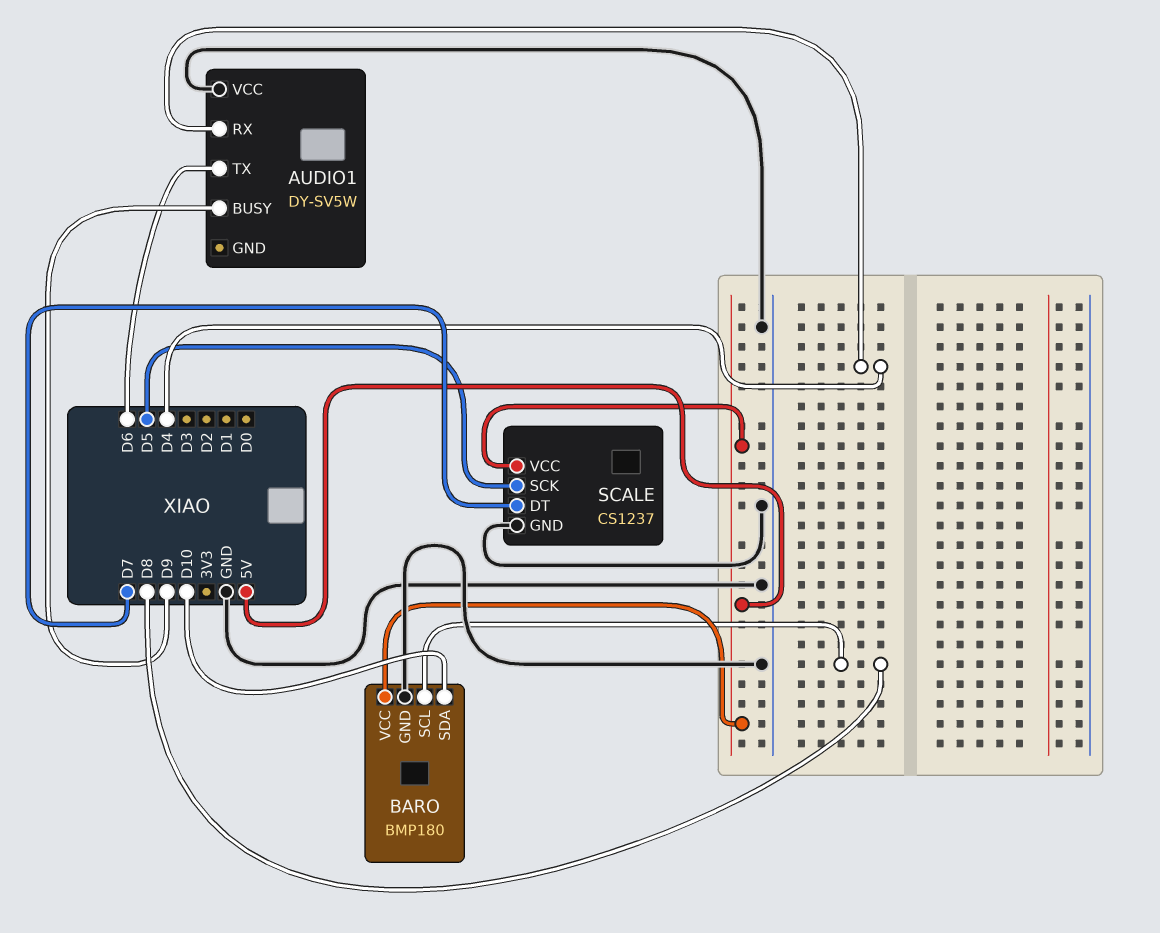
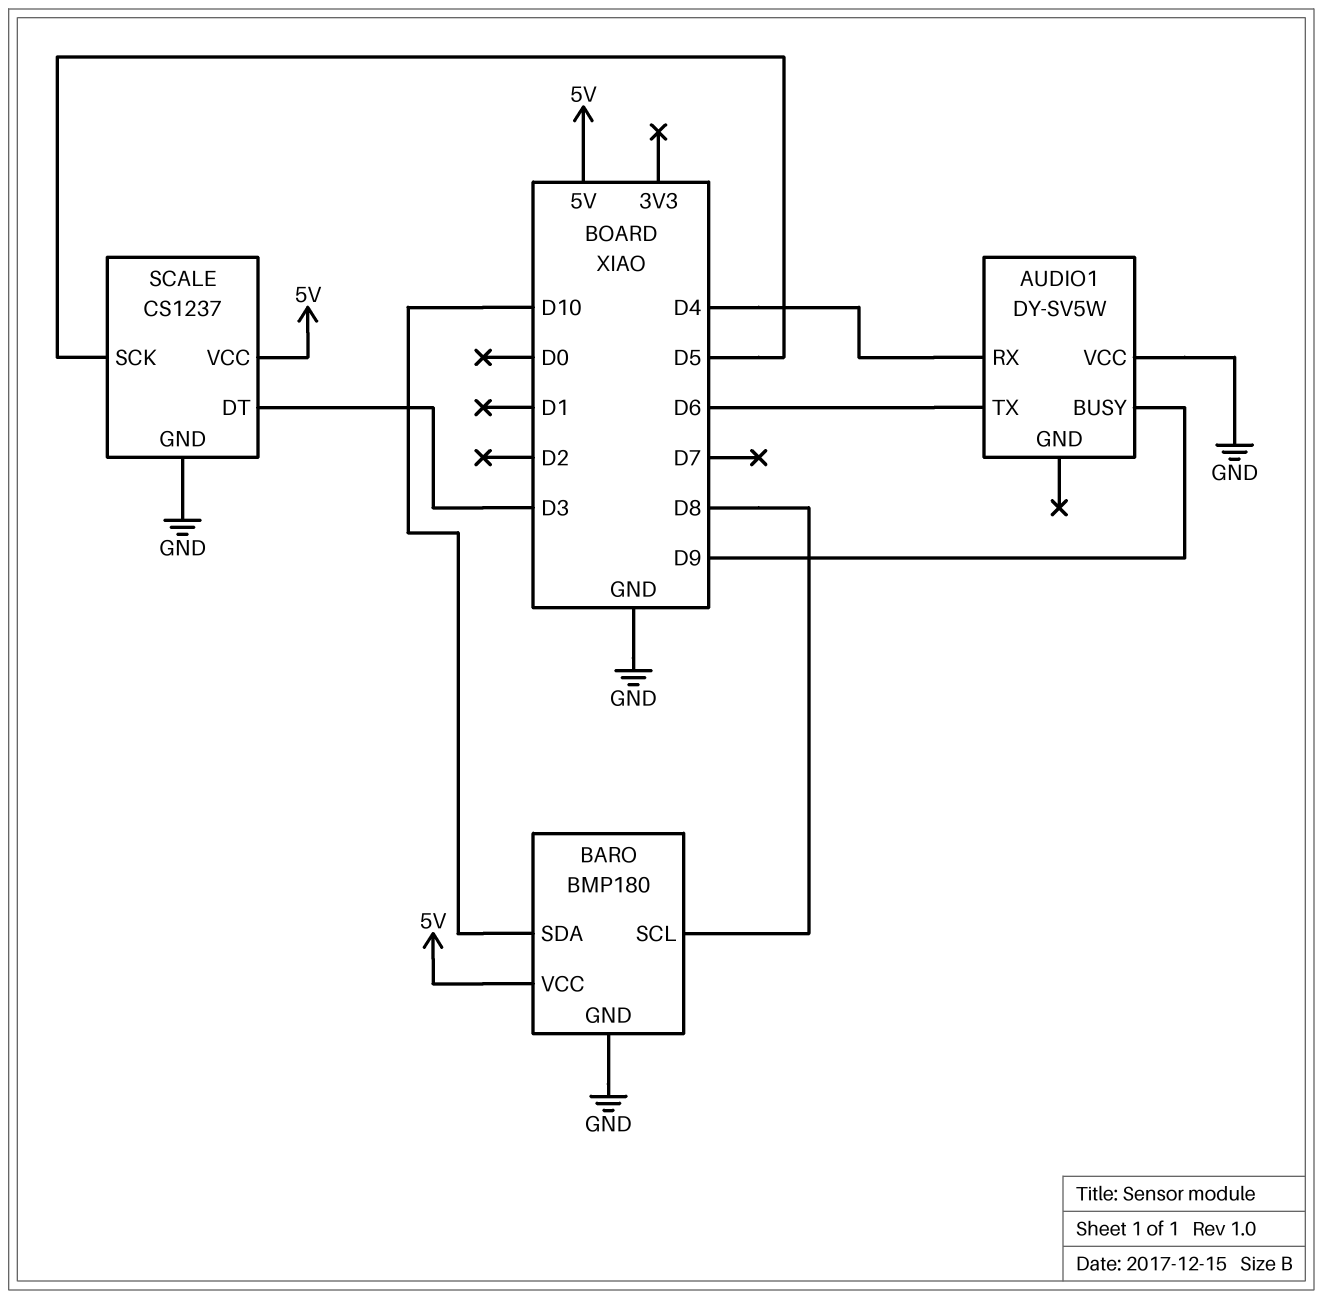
SCALE pin DT: D7 -> D3

